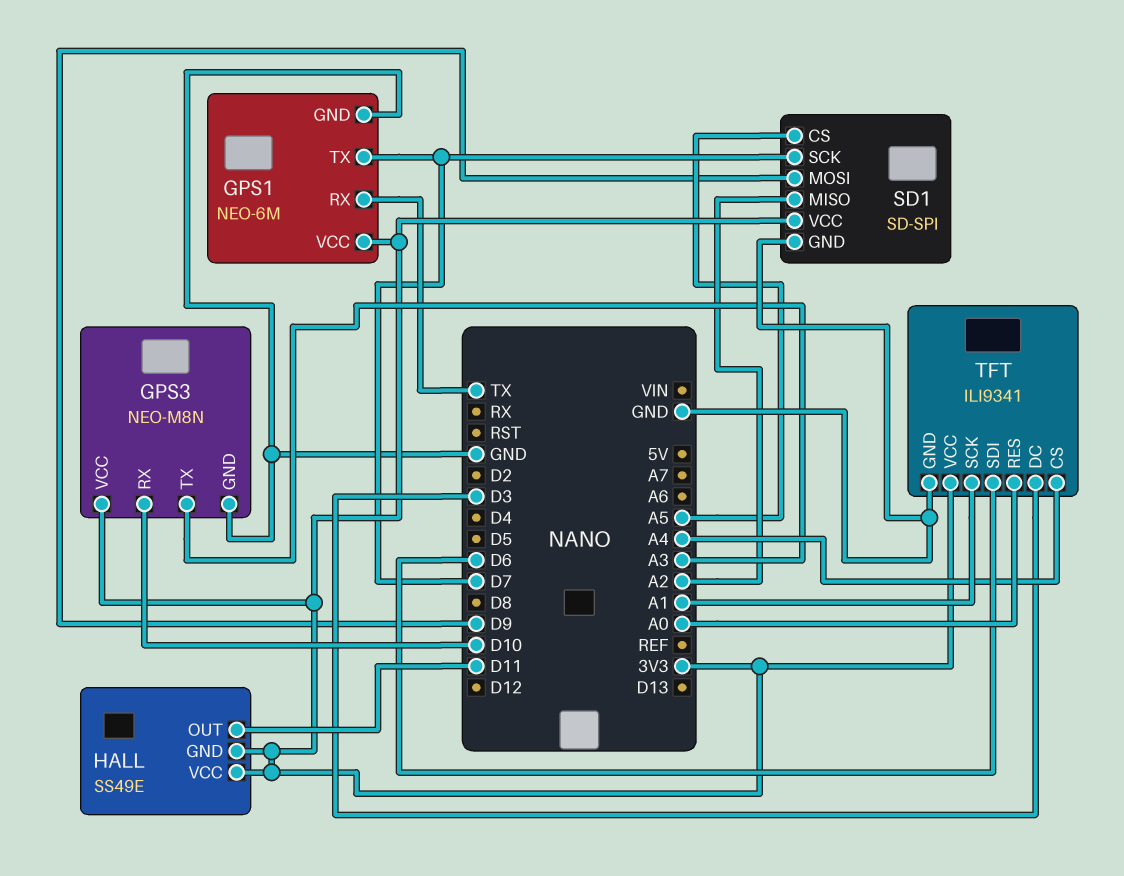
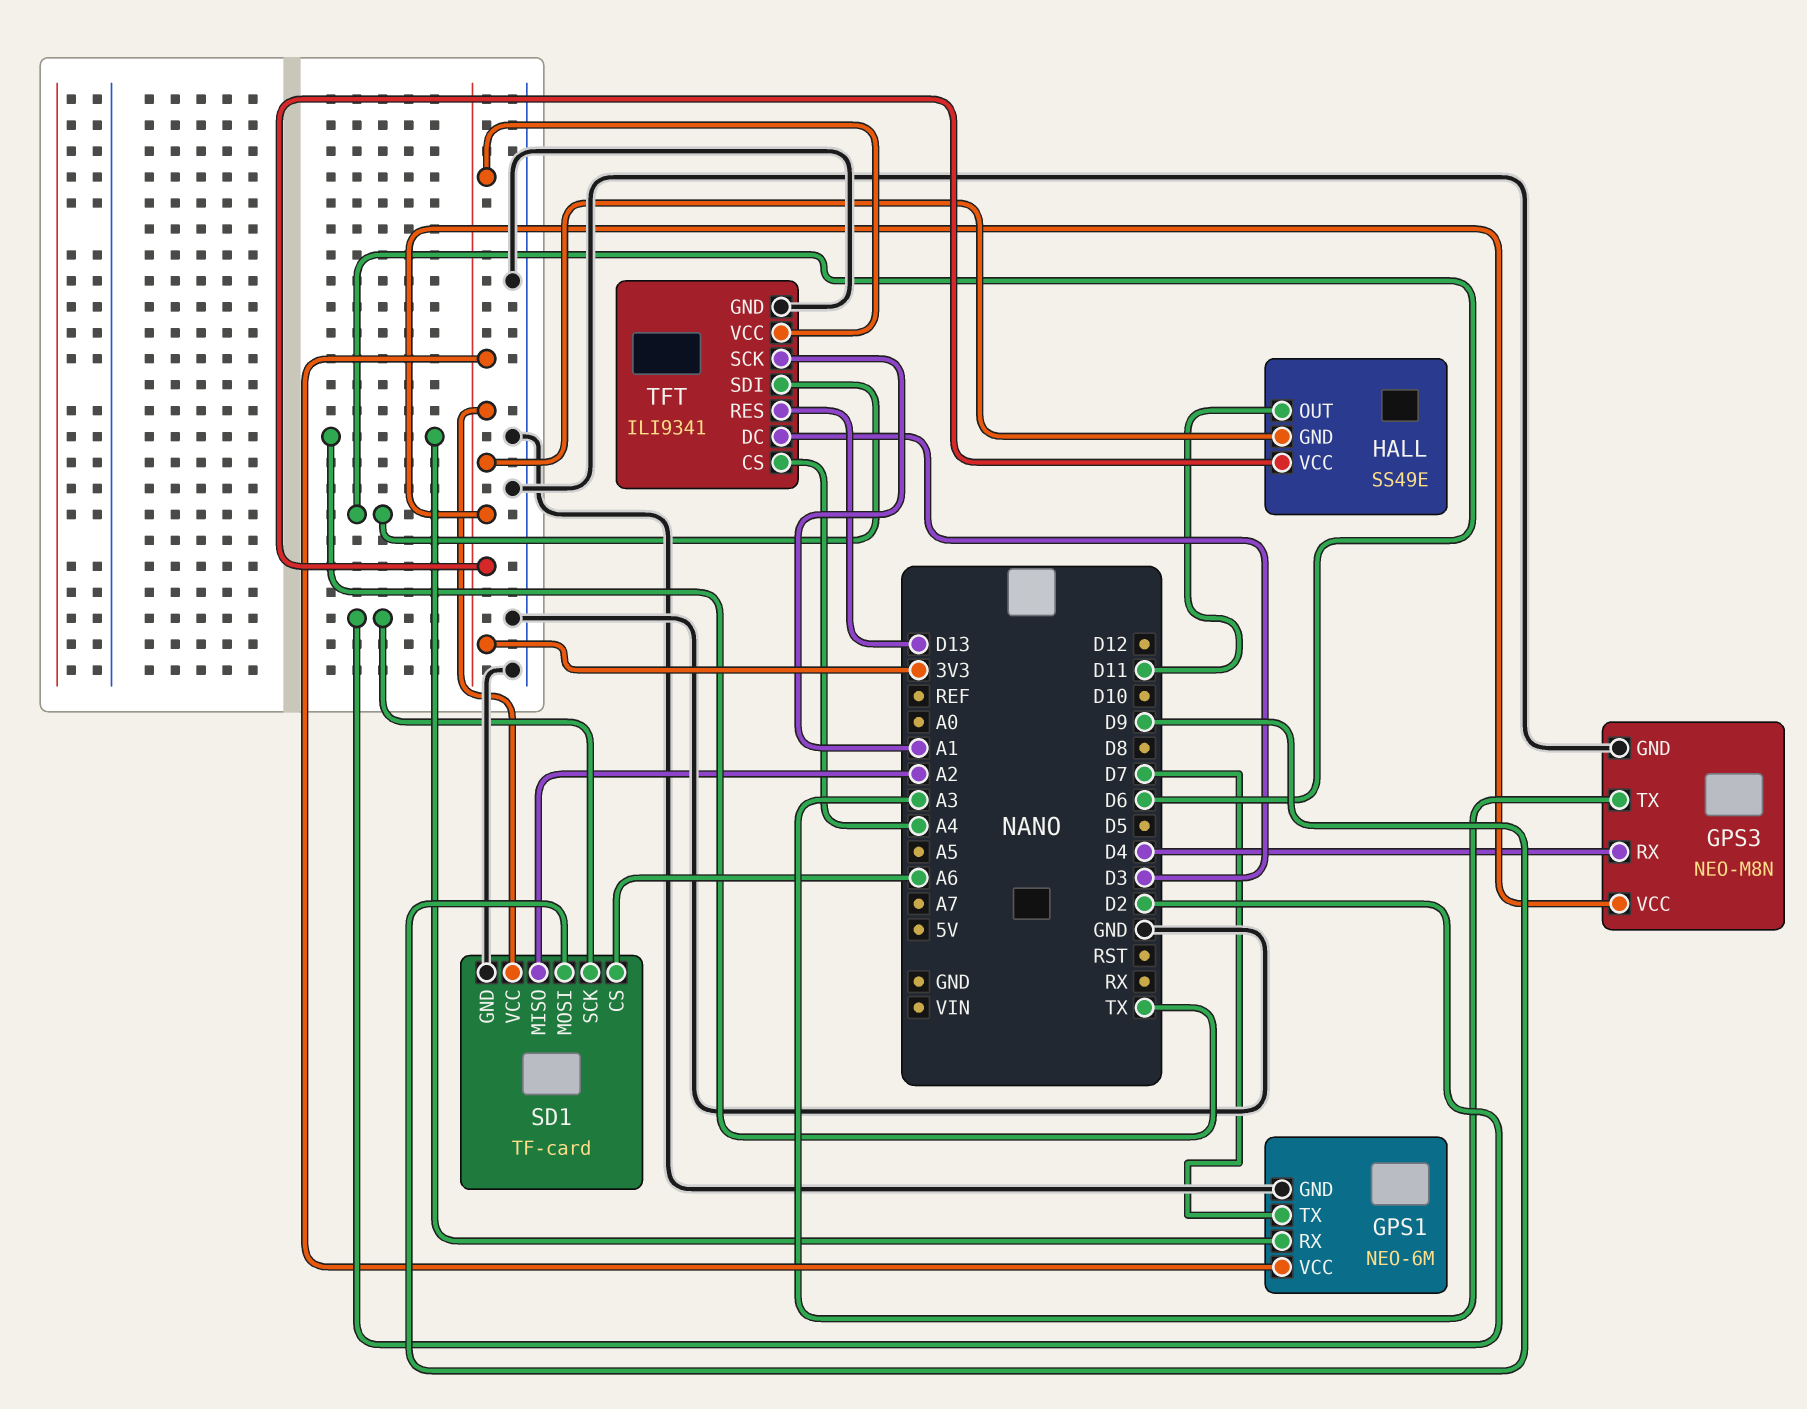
GPS3 pin RX: D10 -> D4
SD1: SD-SPI -> TF-card
SD1 pin CS: A5 -> A6
SD1 pin SCK: D7 -> D2
TFT pin RES: A0 -> D13

